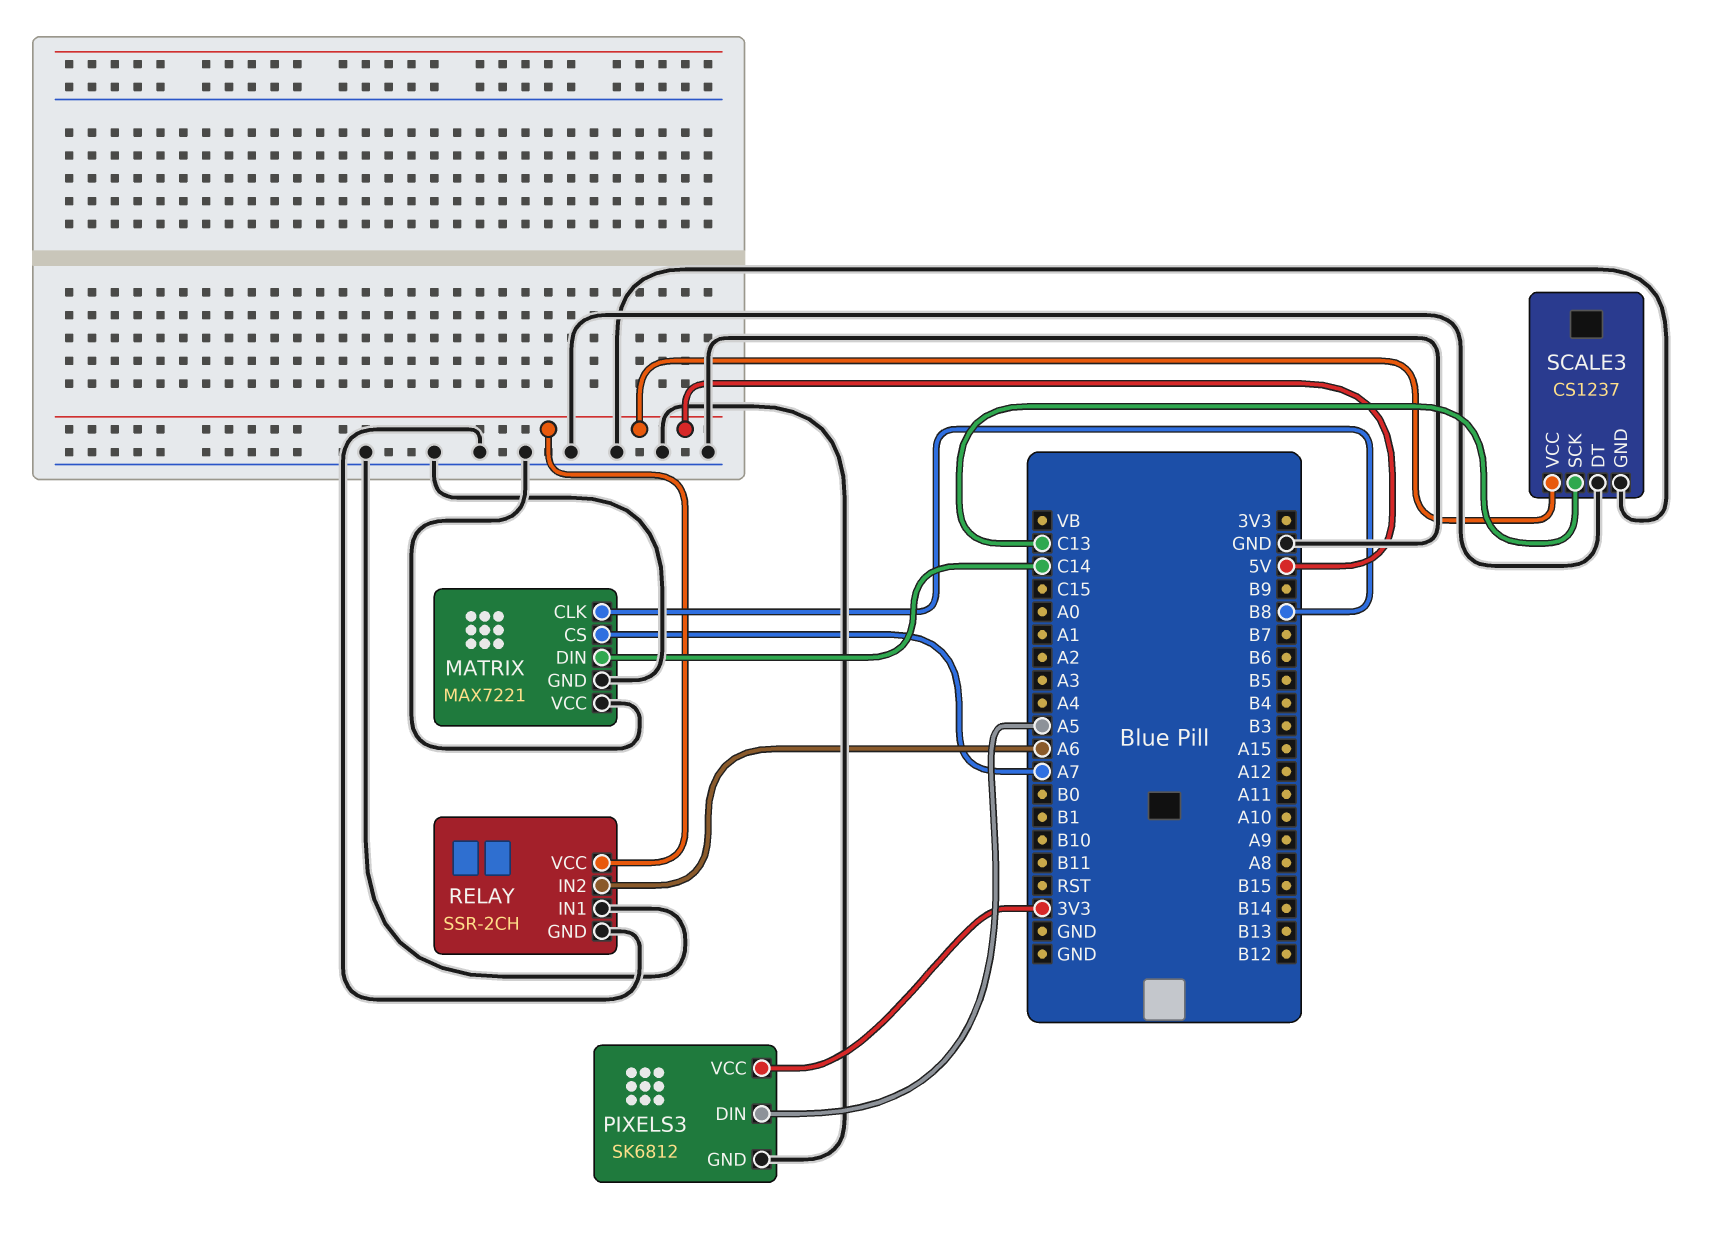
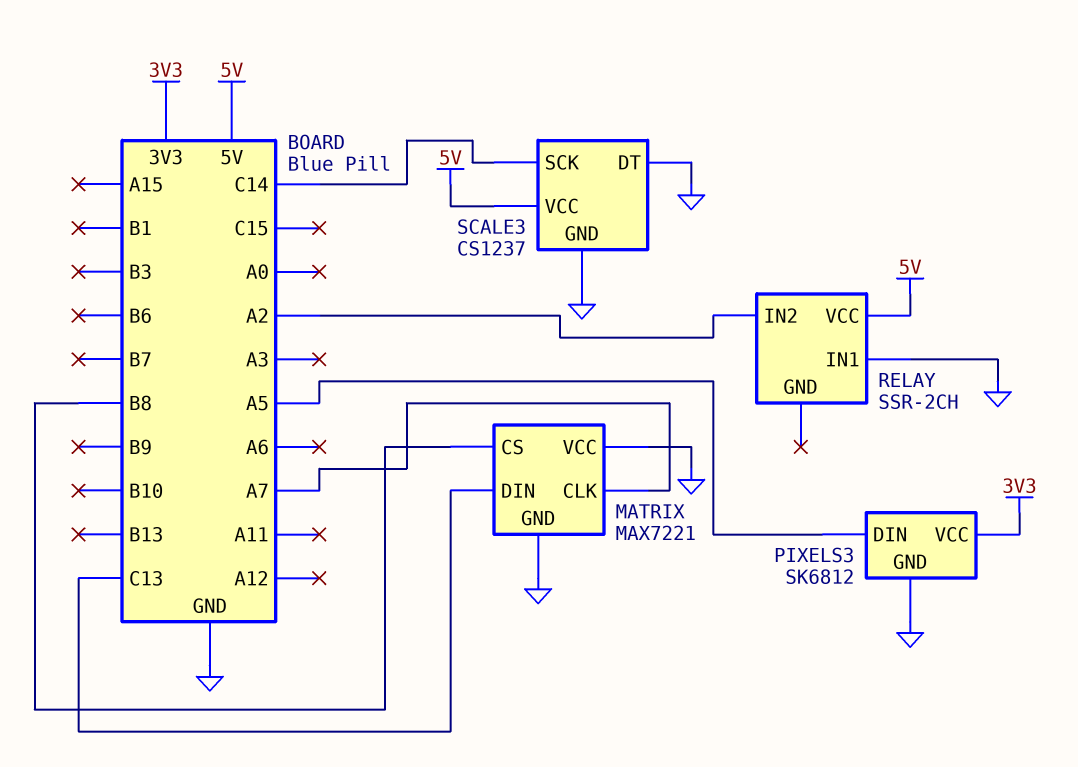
MATRIX pin CLK: B8 -> A7
MATRIX pin CS: A7 -> B8
MATRIX pin DIN: C14 -> C13
RELAY pin GND: GND -> none
RELAY pin IN2: A6 -> A2
SCALE3 pin SCK: C13 -> C14

